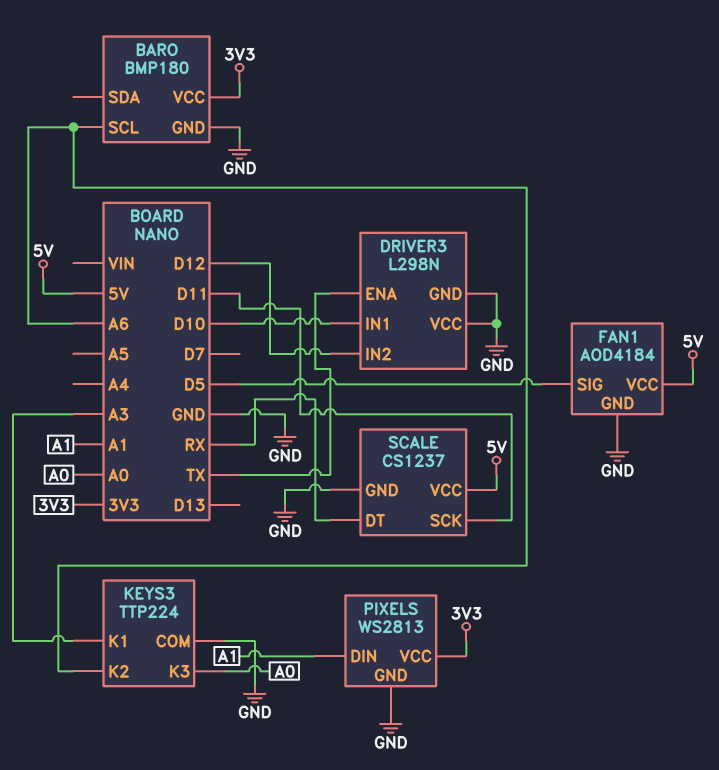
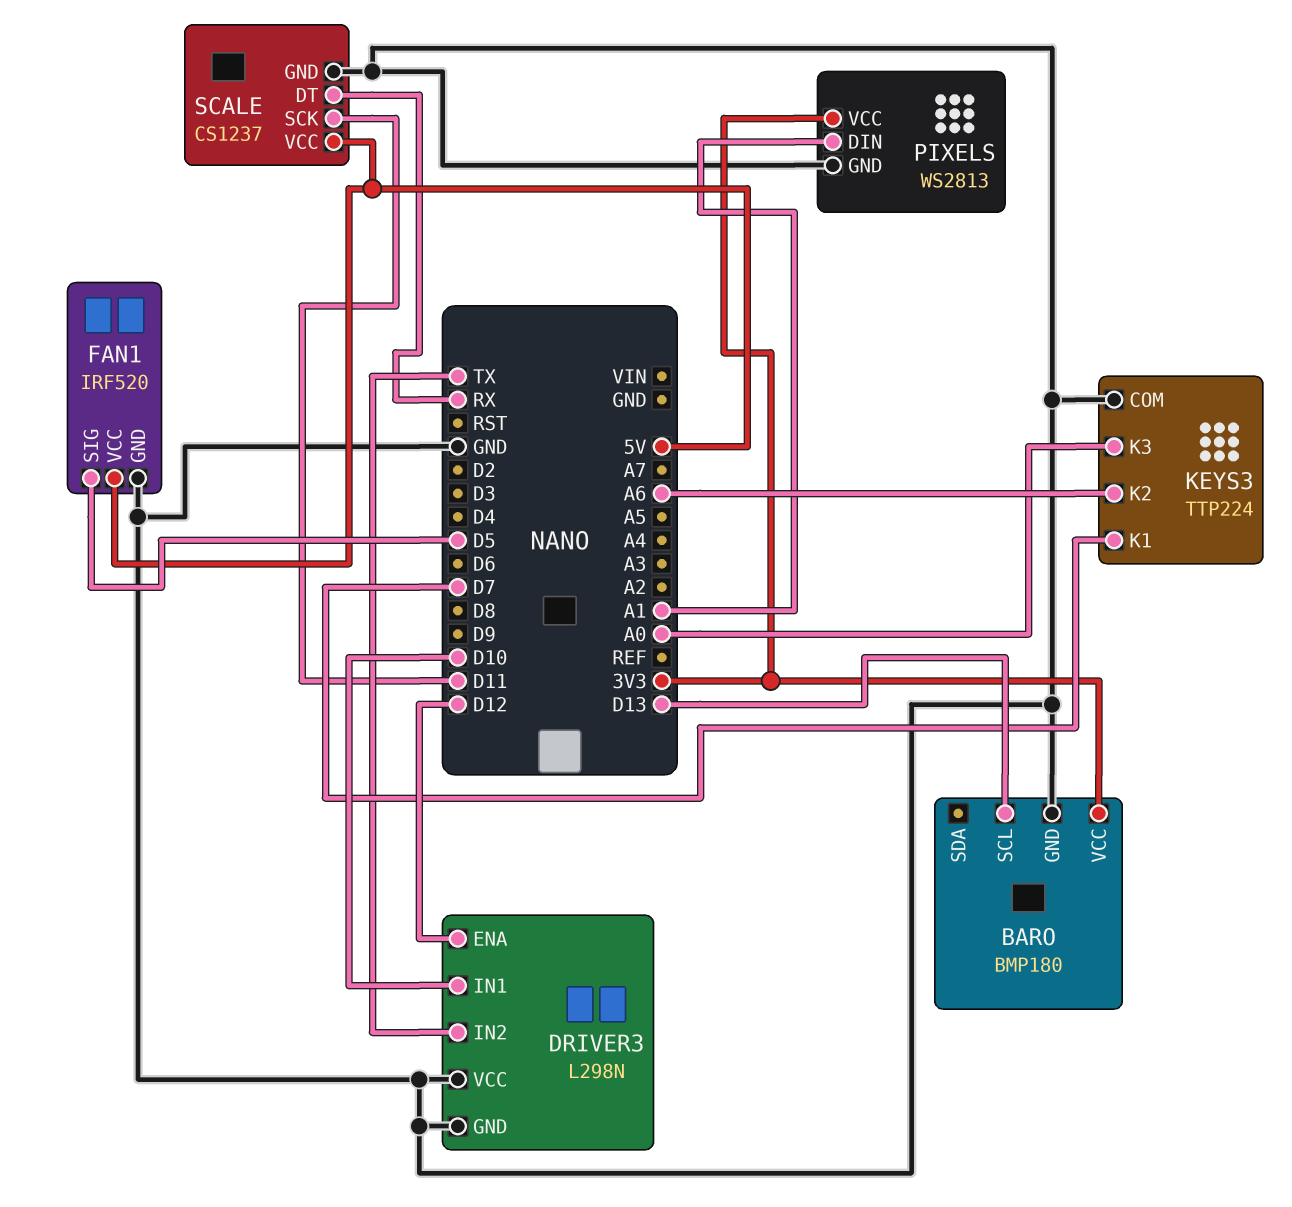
BARO pin SCL: A6 -> D13
DRIVER3 pin ENA: TX -> D12
DRIVER3 pin IN2: D12 -> TX
FAN1: AOD4184 -> IRF520
KEYS3 pin K1: A3 -> D7

